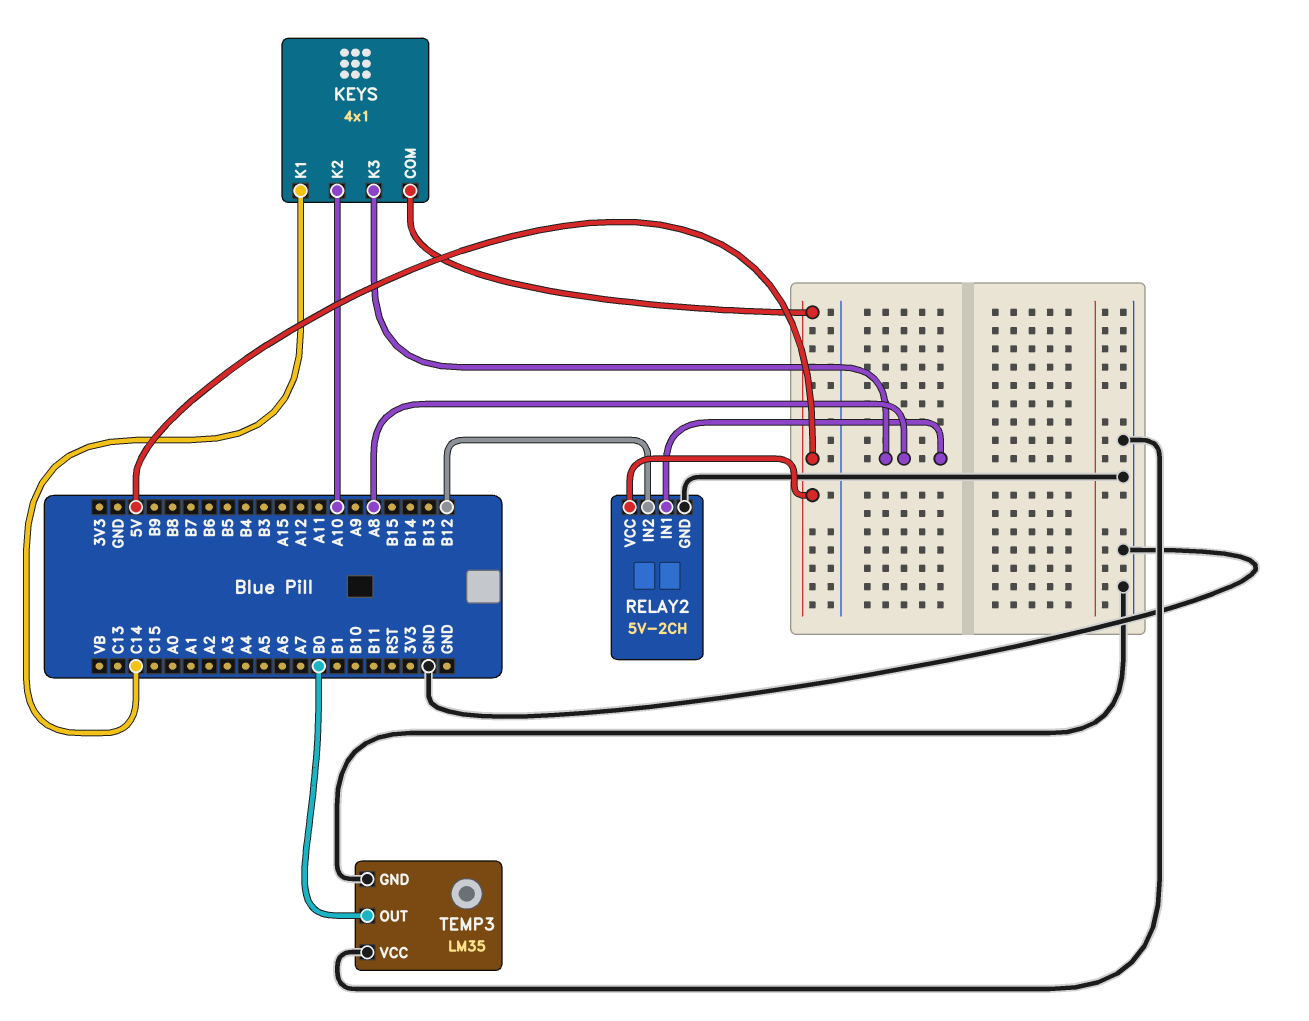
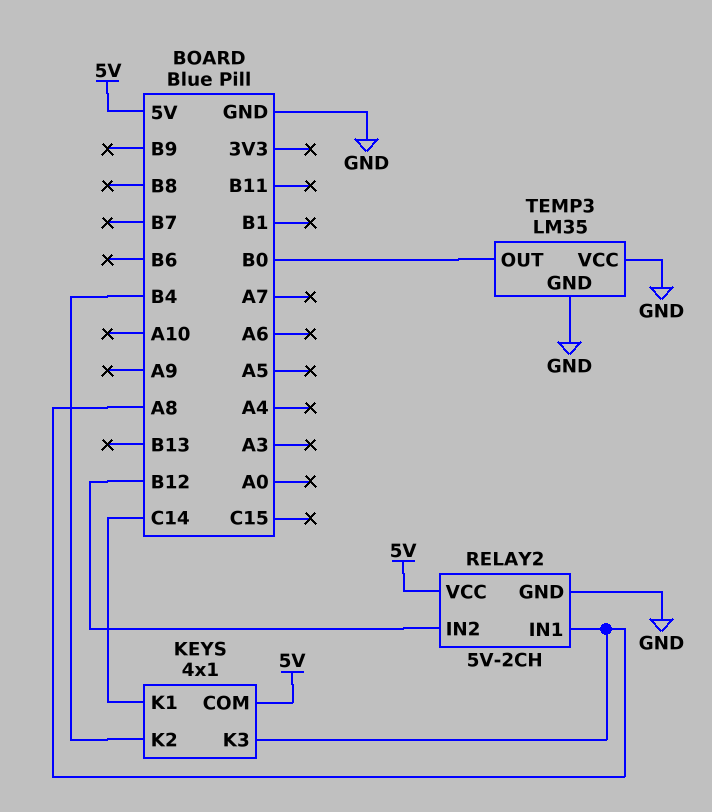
KEYS pin K2: A10 -> B4

